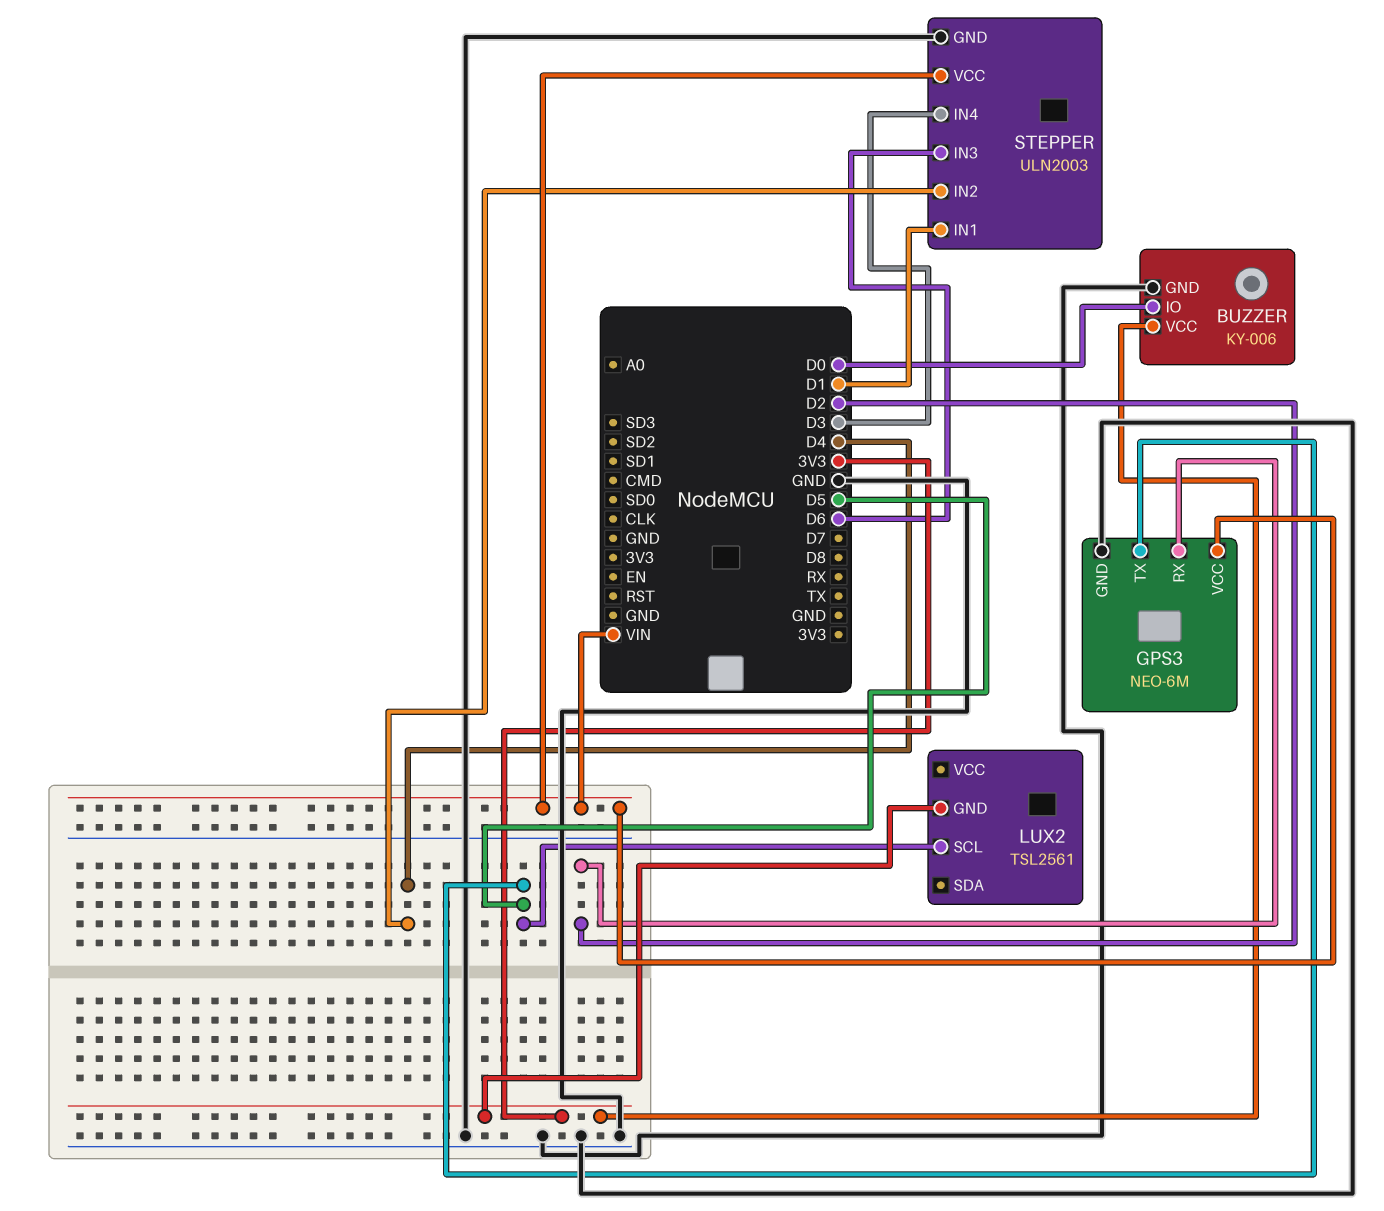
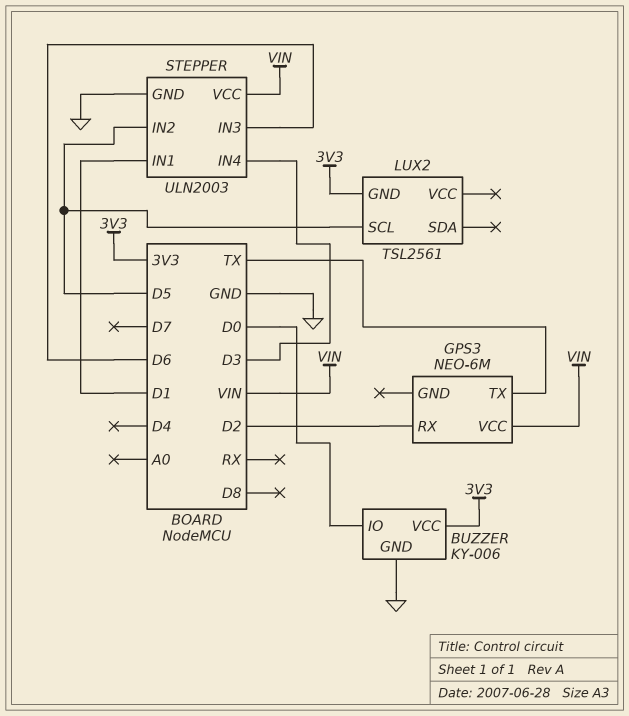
GPS3 pin GND: GND -> none
GPS3 pin TX: D5 -> TX
STEPPER pin IN2: D4 -> D5

